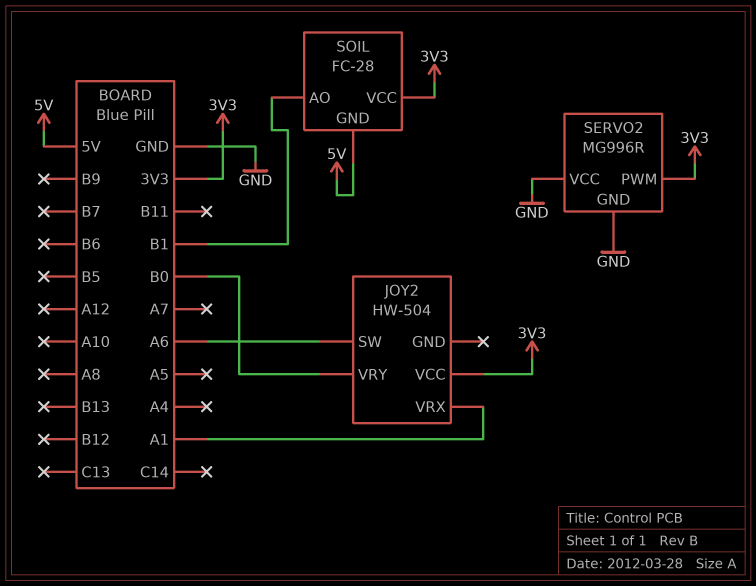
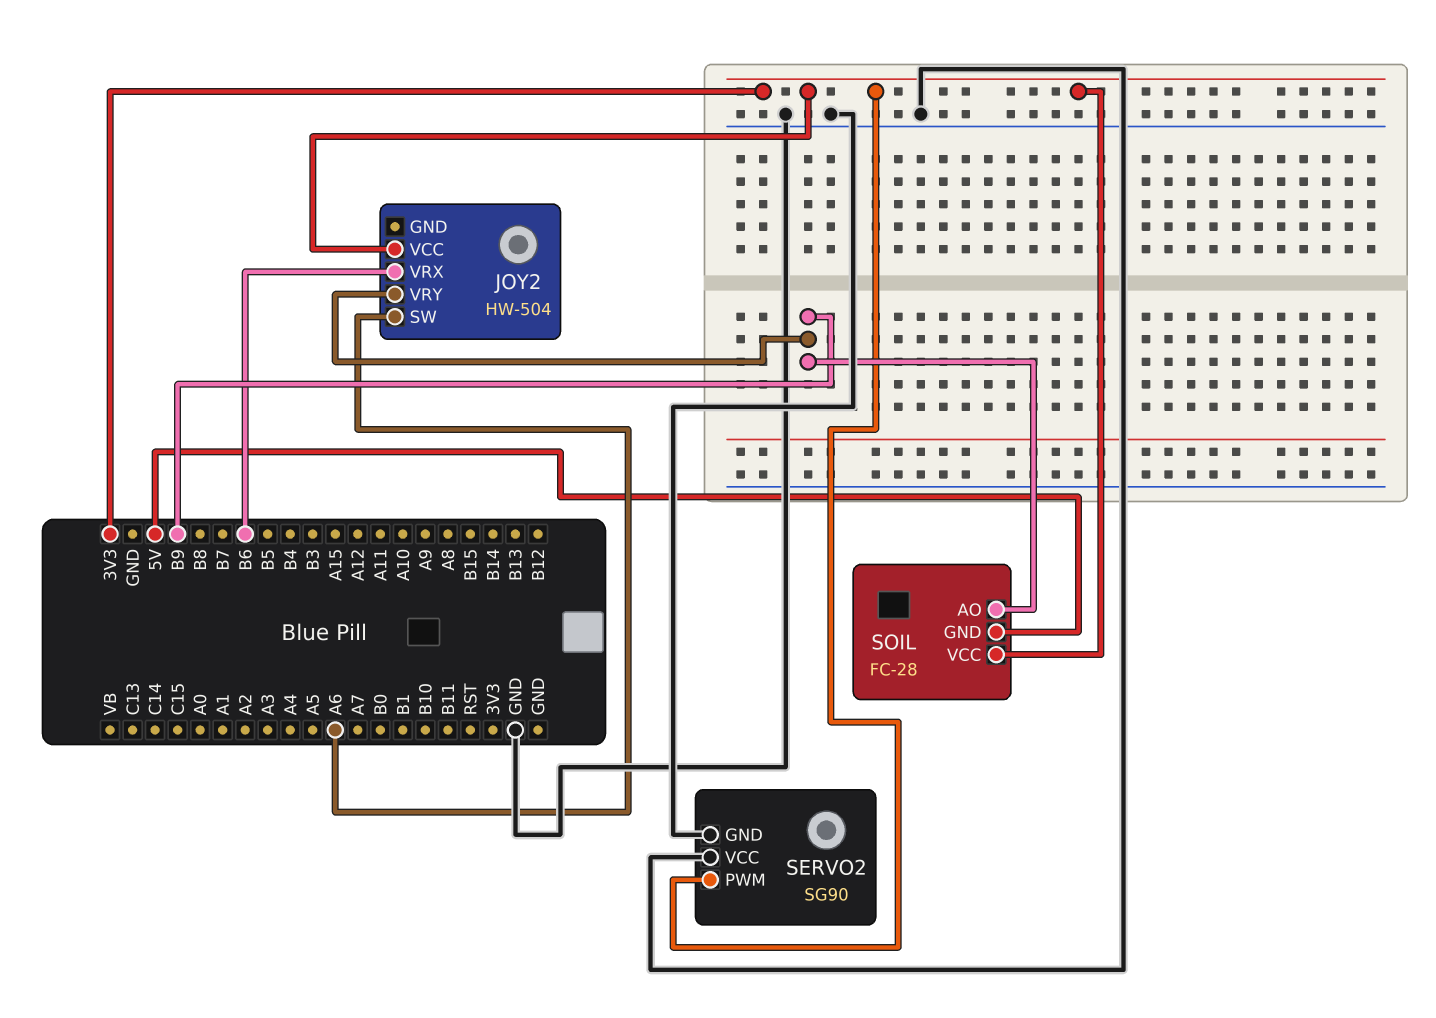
JOY2 pin VRX: A1 -> B6
JOY2 pin VRY: B0 -> B9
SERVO2: MG996R -> SG90
SOIL pin AO: B1 -> B9

